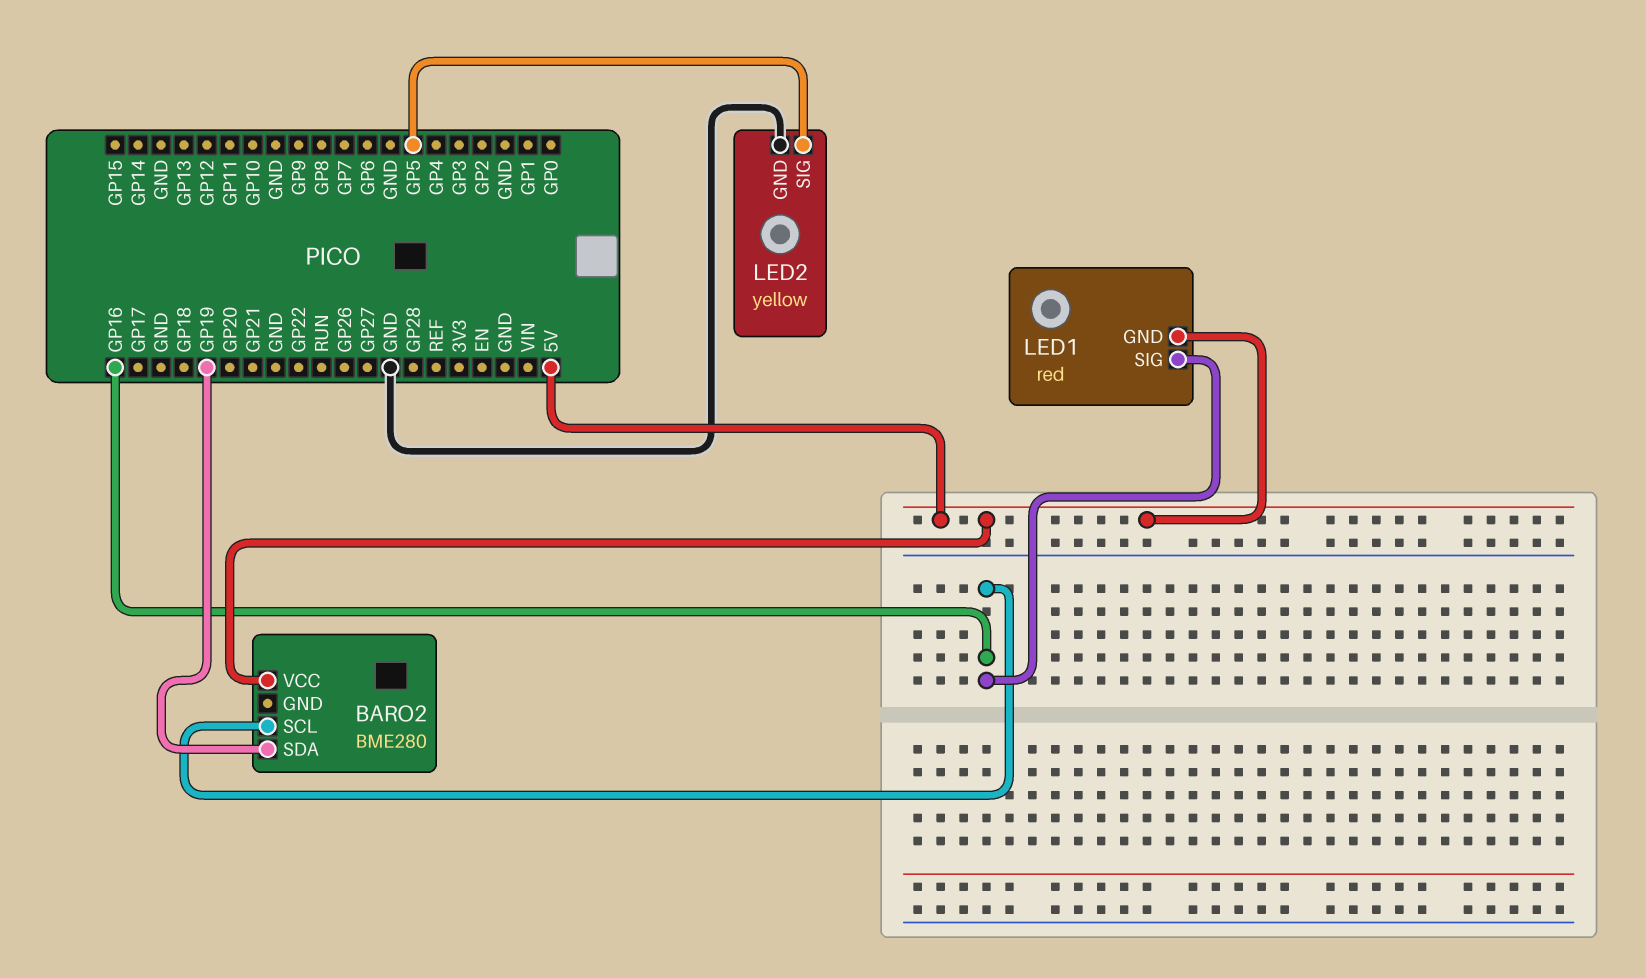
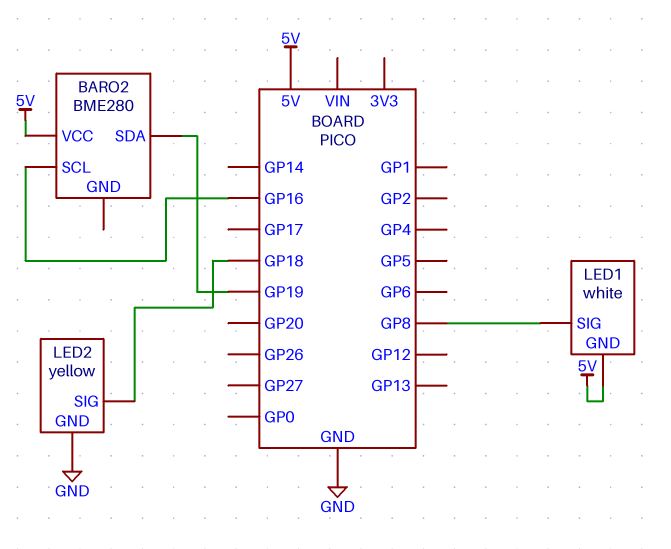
LED1: red -> white
LED1 pin SIG: GP16 -> GP8
LED2 pin SIG: GP5 -> GP18

